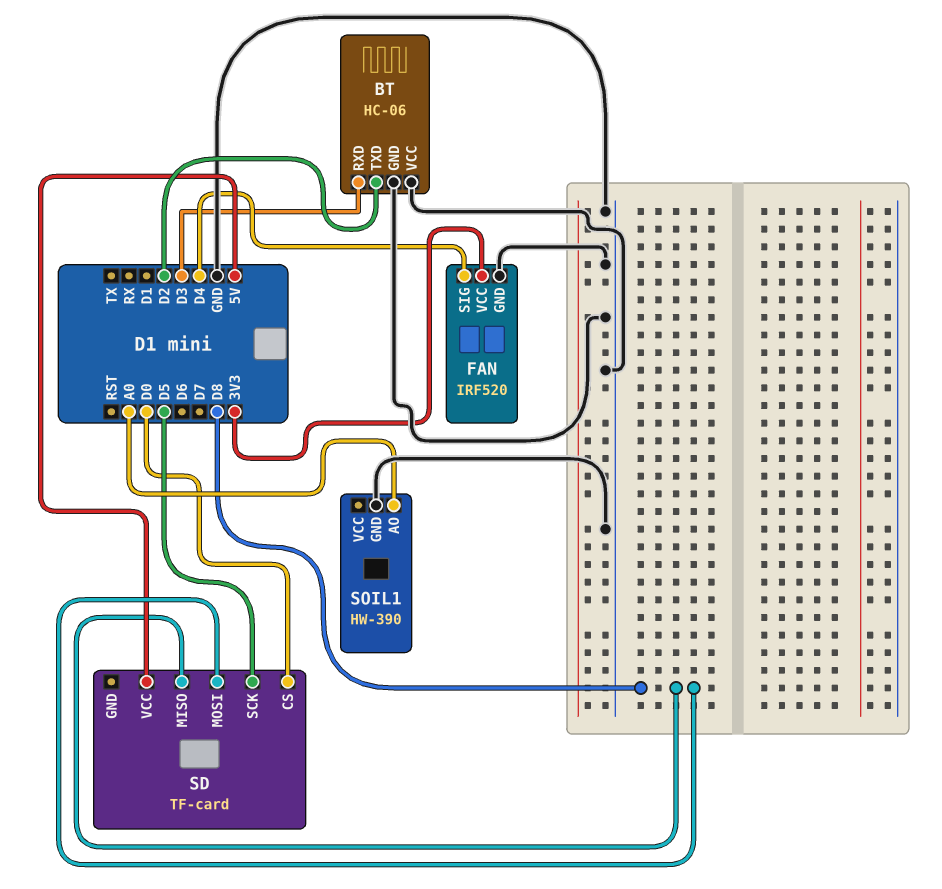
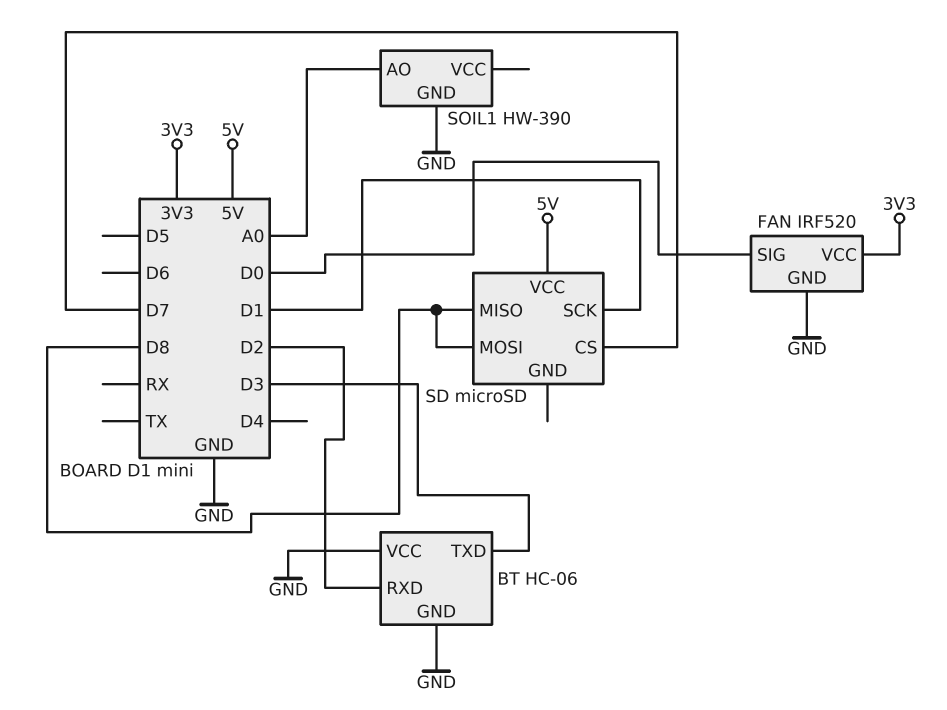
BT pin RXD: D3 -> D2
BT pin TXD: D2 -> D3
FAN pin SIG: D4 -> D0
SD: TF-card -> microSD
SD pin CS: D0 -> D7
SD pin SCK: D5 -> D1

